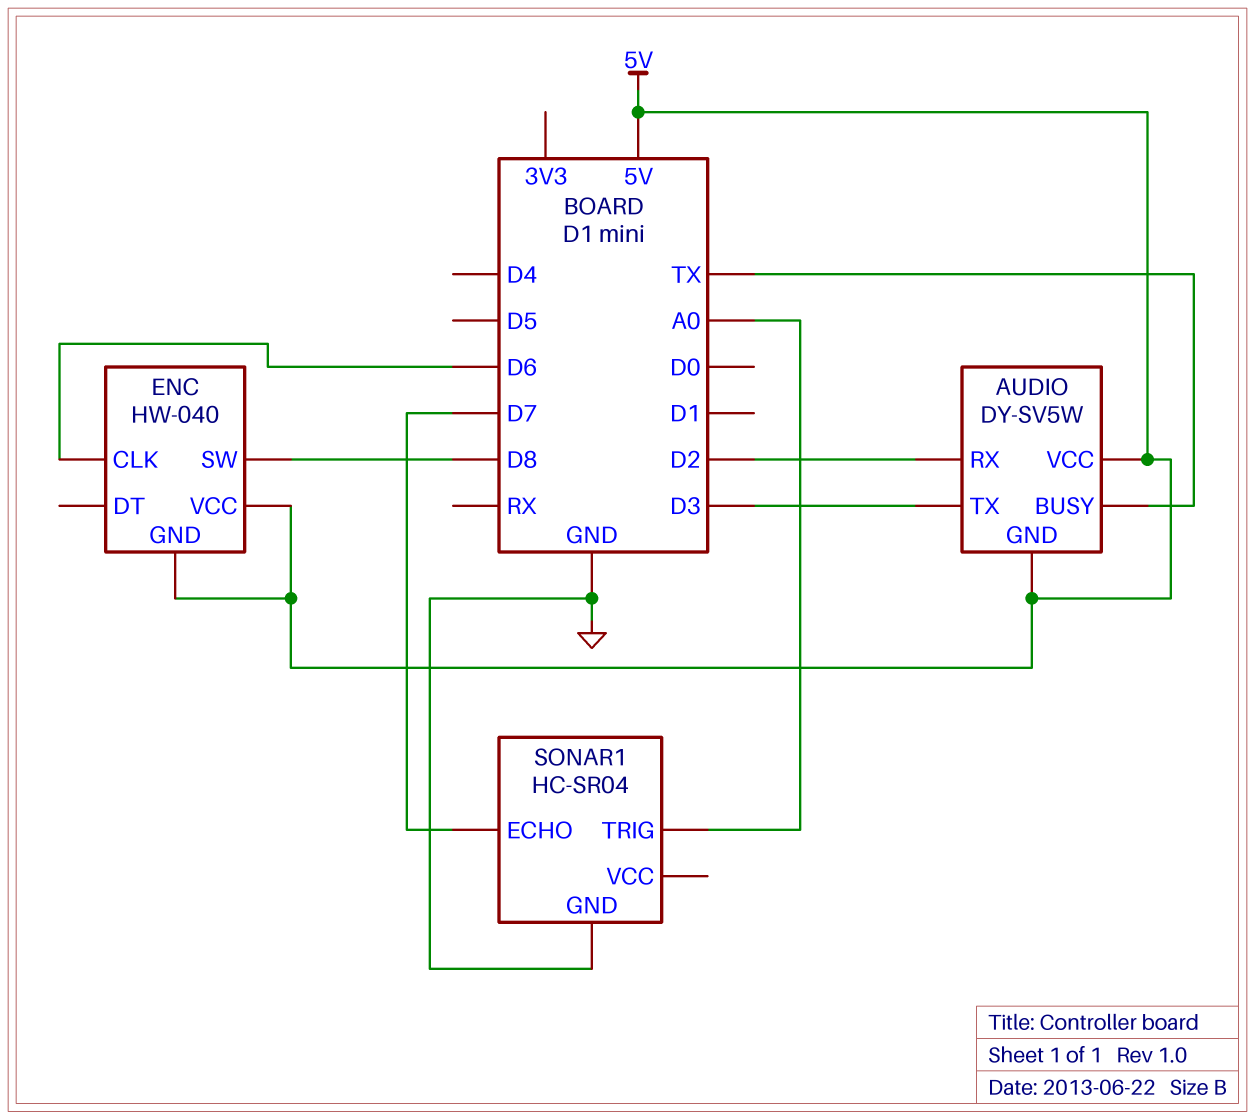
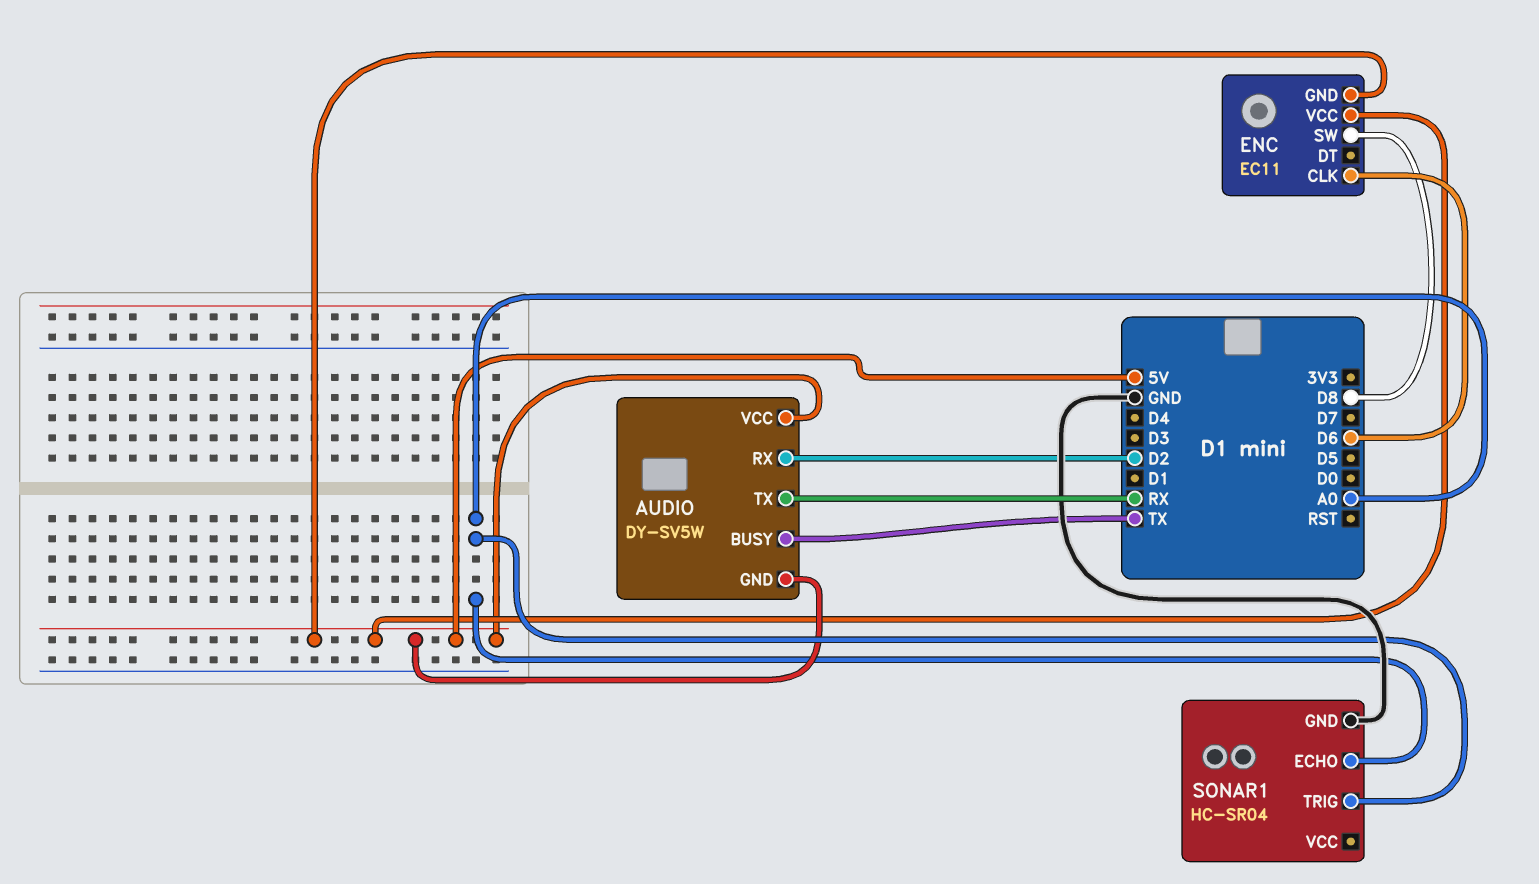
AUDIO pin TX: D3 -> RX
ENC: HW-040 -> EC11
SONAR1 pin ECHO: D7 -> A0

